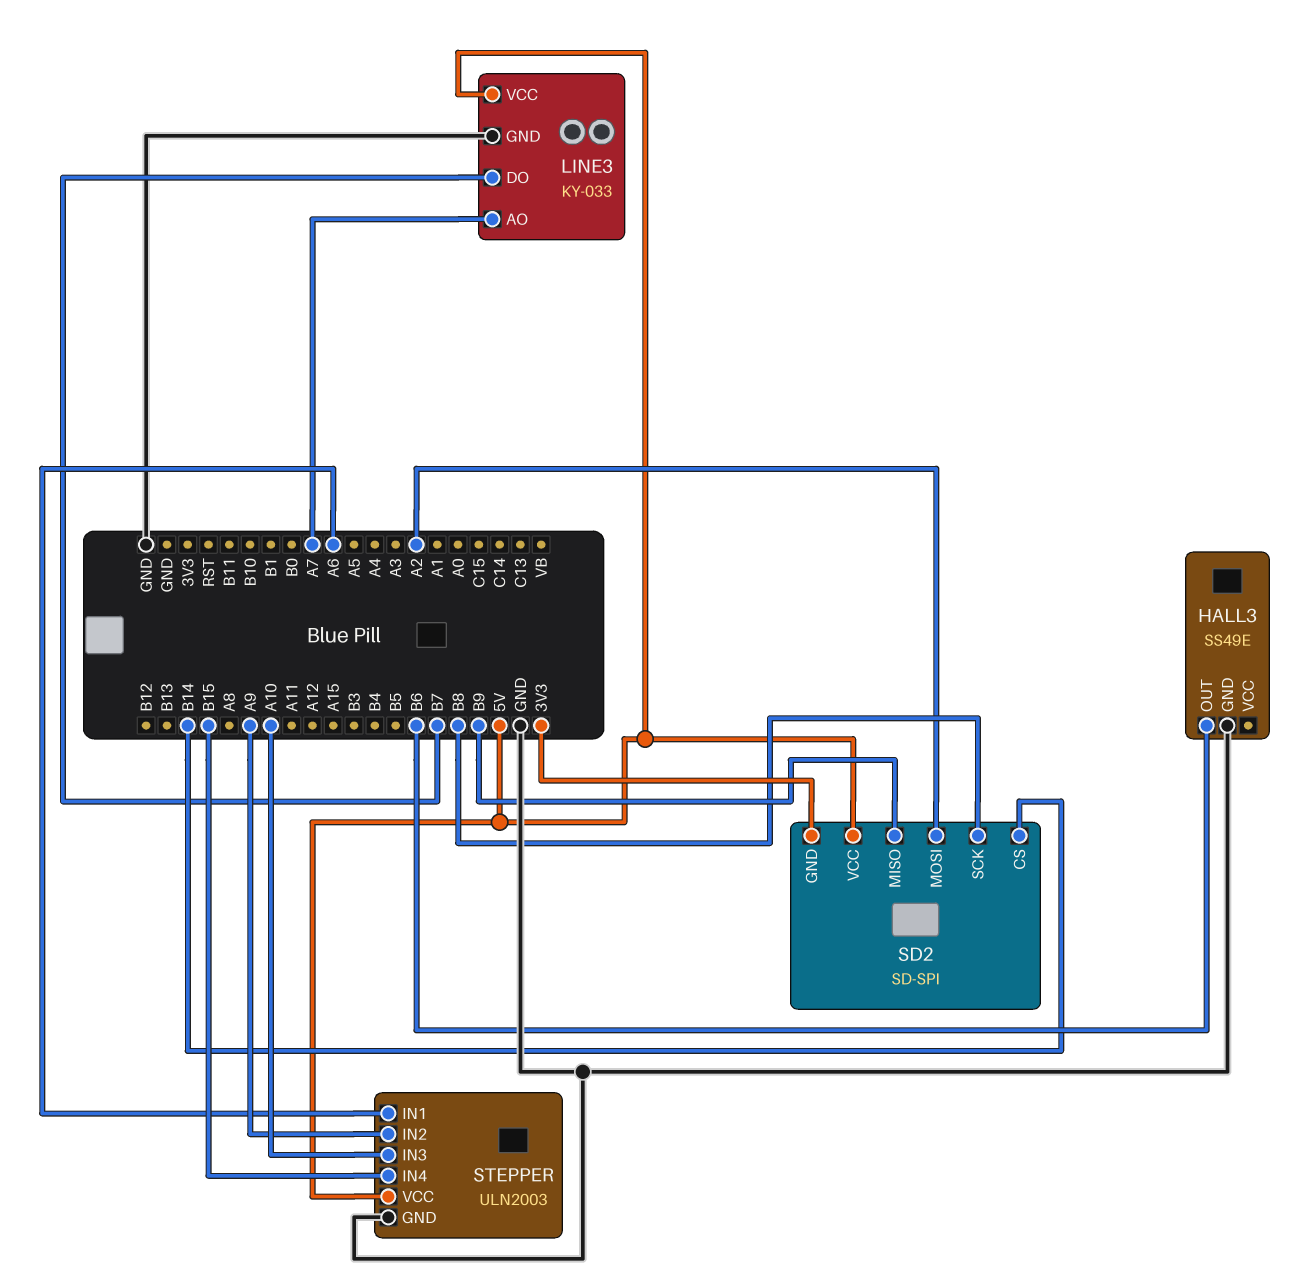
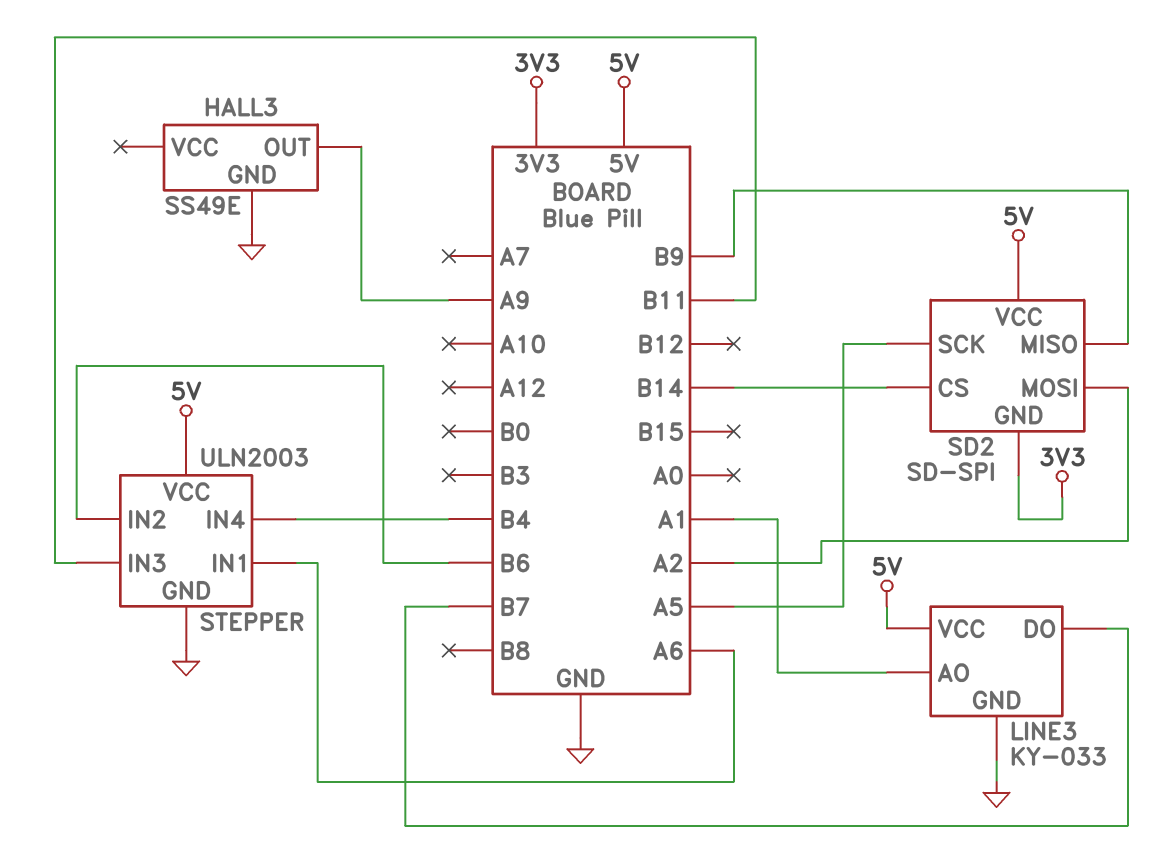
HALL3 pin OUT: B6 -> A9
LINE3 pin AO: A7 -> A1
SD2 pin SCK: B8 -> A5
STEPPER pin IN2: A9 -> B6
STEPPER pin IN3: A10 -> B11
STEPPER pin IN4: B15 -> B4

